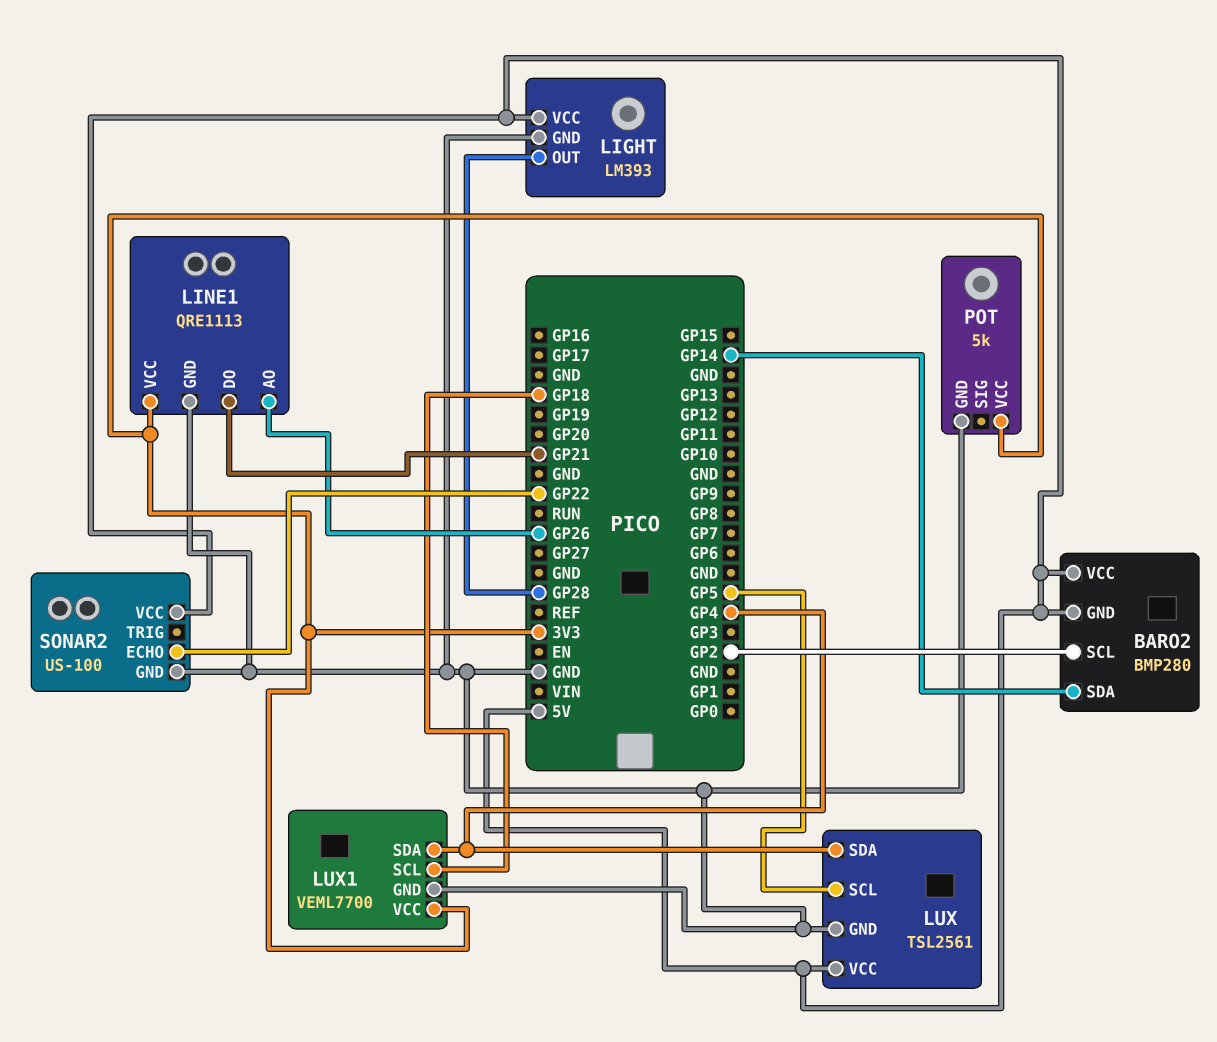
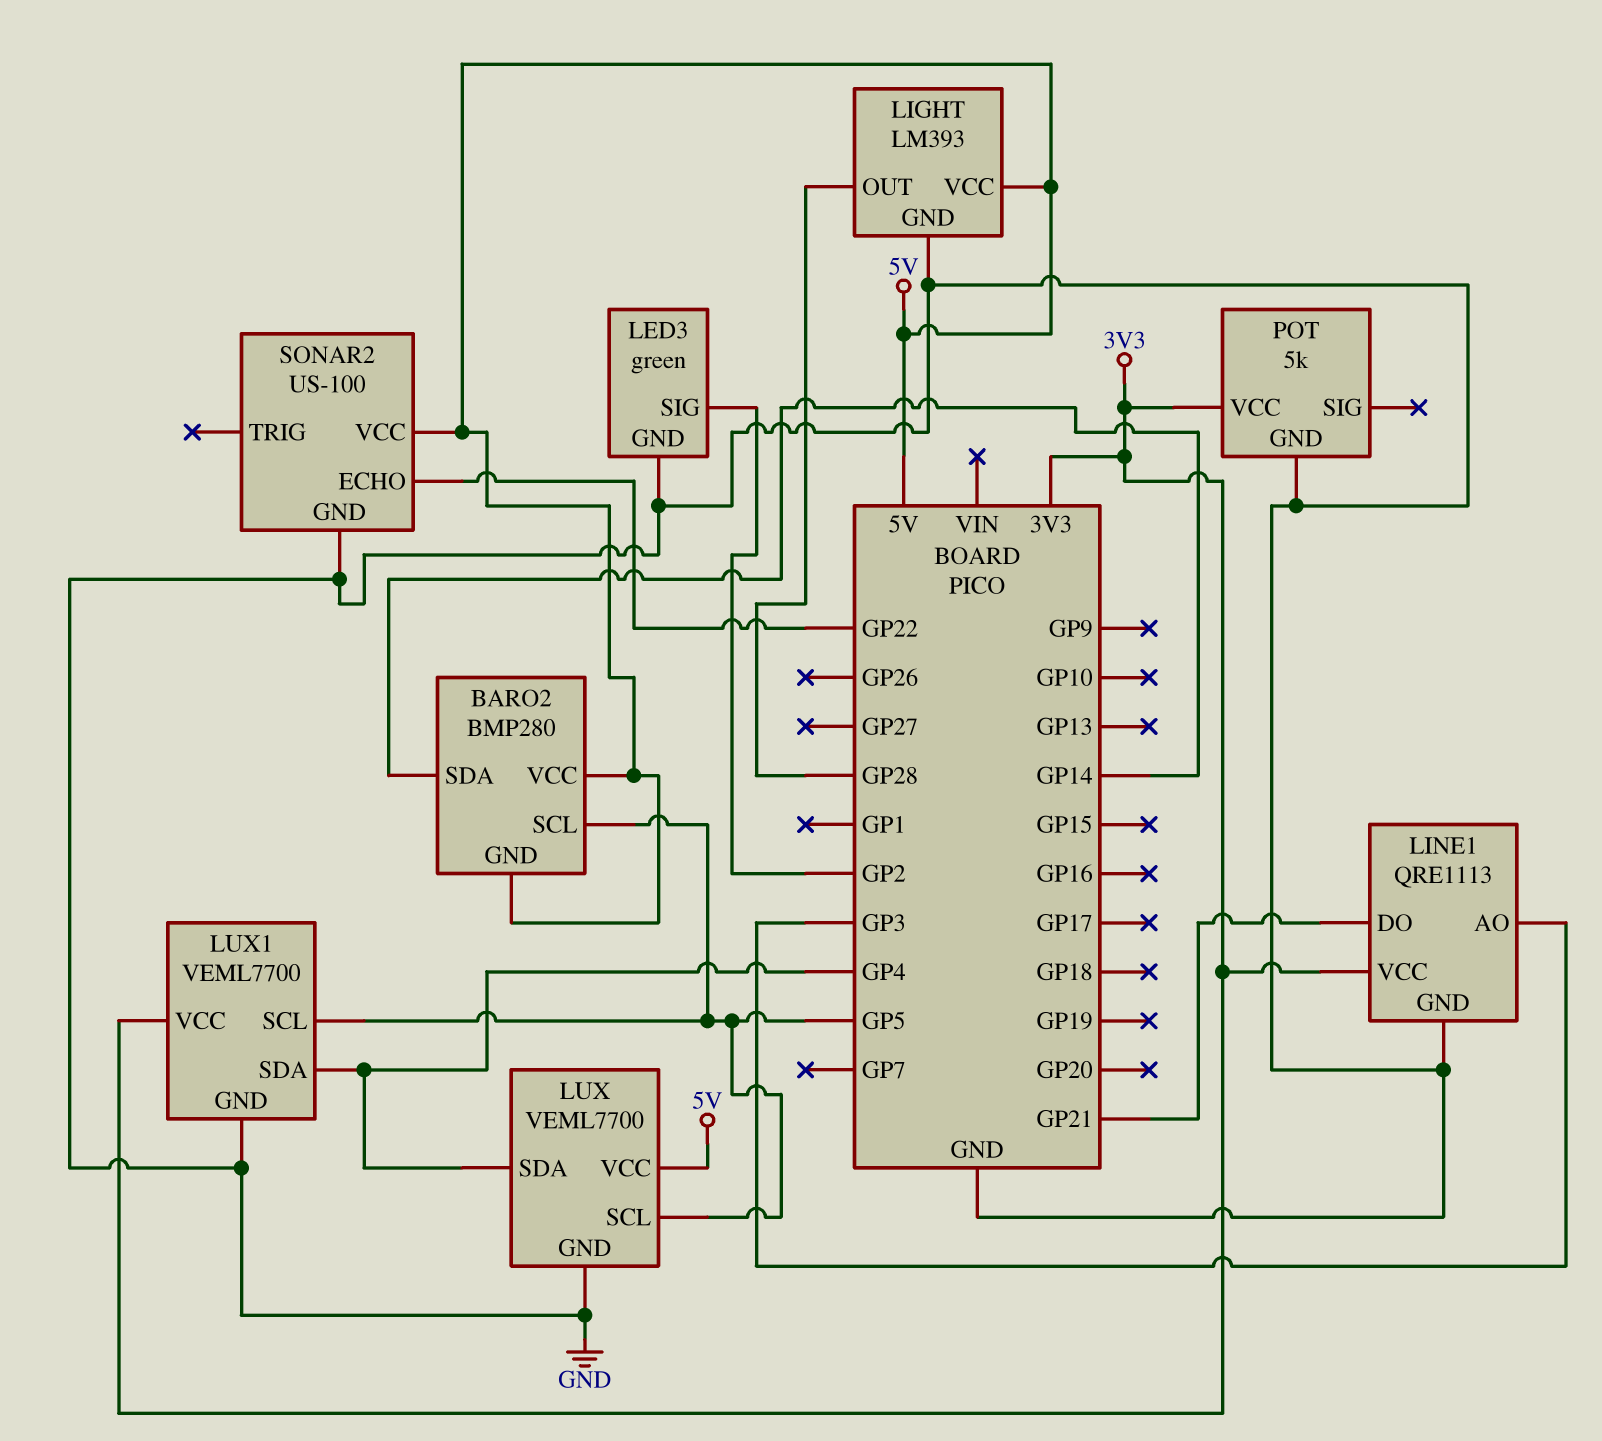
BARO2 pin SCL: GP2 -> GP5
LED3: none -> green
LED3 pin GND: none -> GND
LED3 pin SIG: none -> GP2
LINE1 pin AO: GP26 -> GP3
LUX: TSL2561 -> VEML7700
LUX1 pin SCL: GP18 -> GP5

